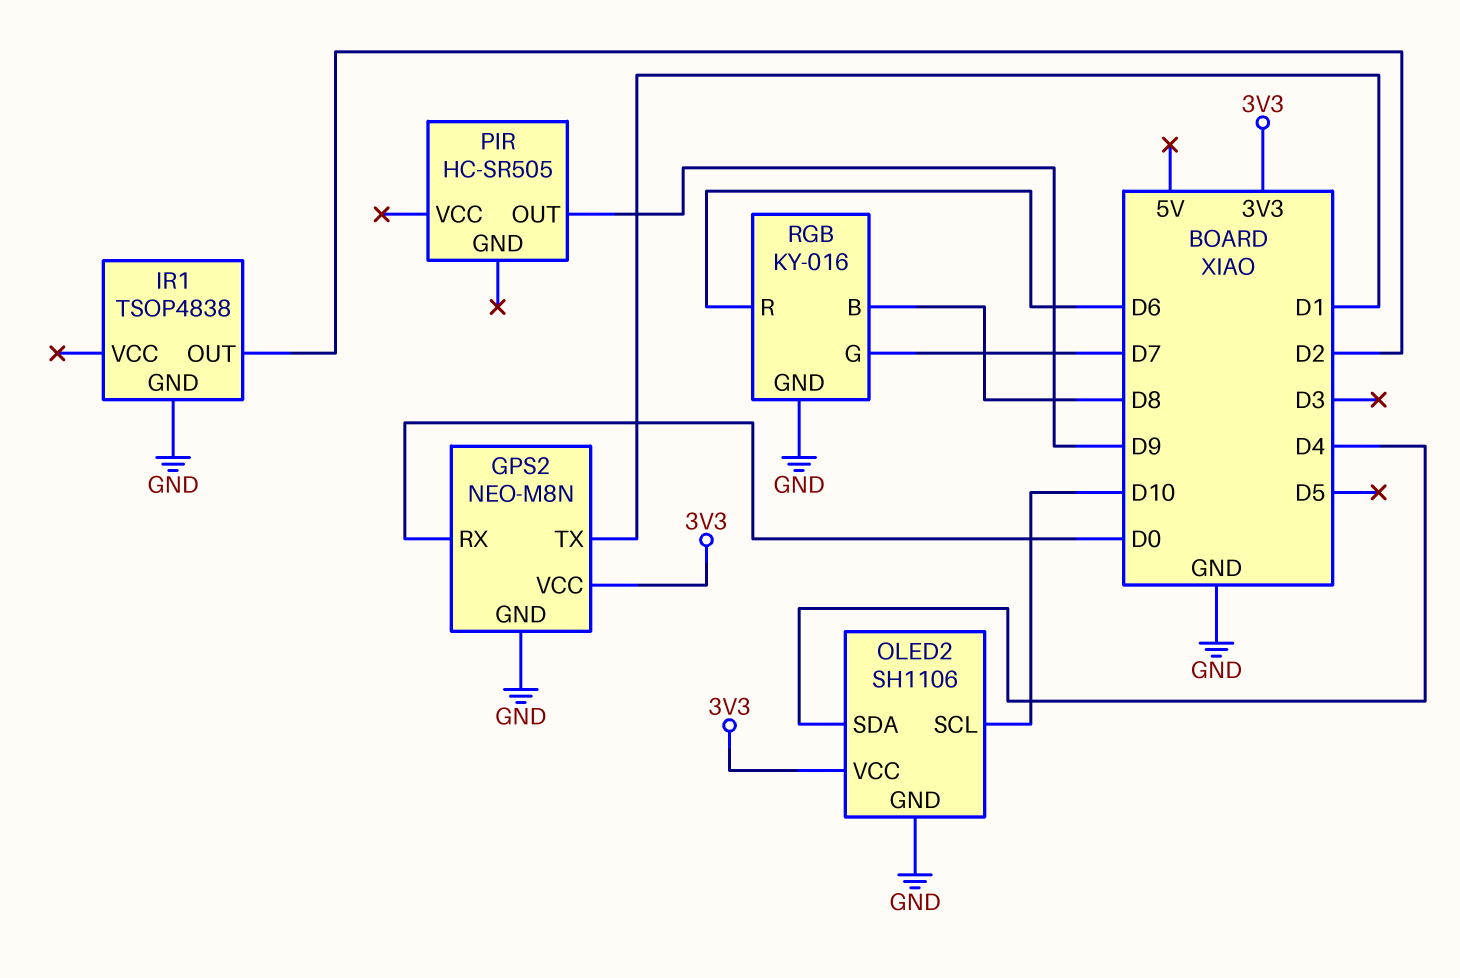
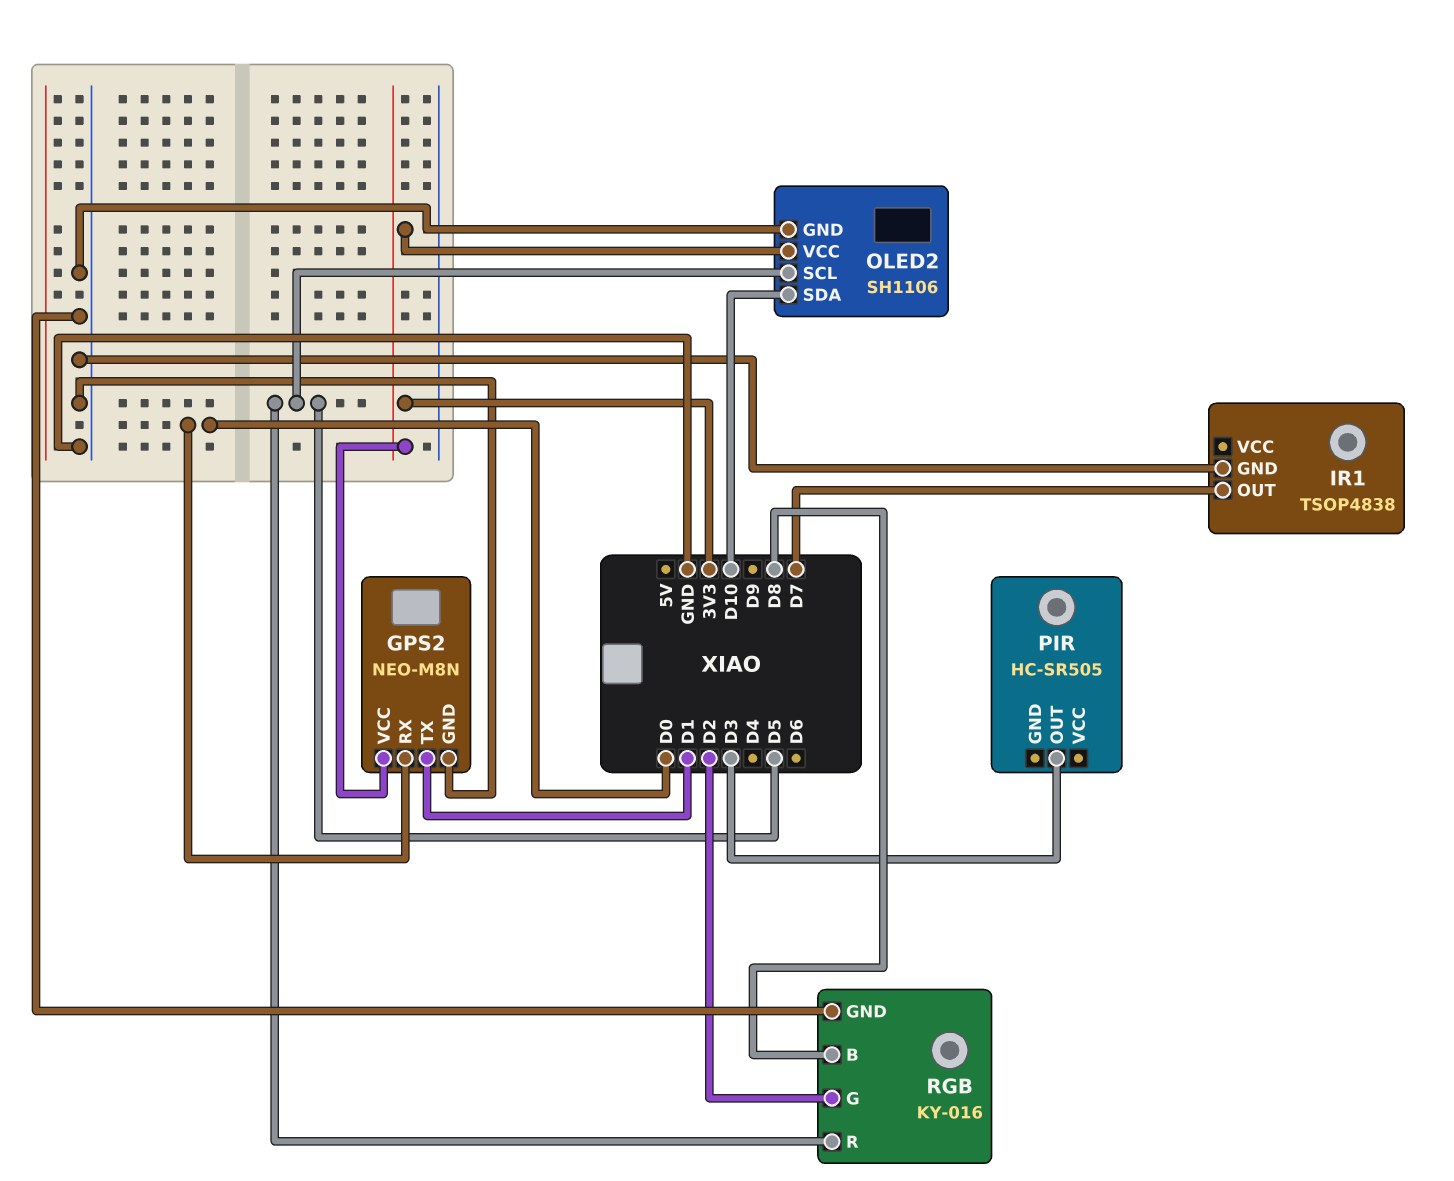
IR1 pin OUT: D2 -> D7
OLED2 pin SCL: D10 -> D5
OLED2 pin SDA: D4 -> D10
PIR pin OUT: D9 -> D3
RGB pin G: D7 -> D2
RGB pin R: D6 -> D5

